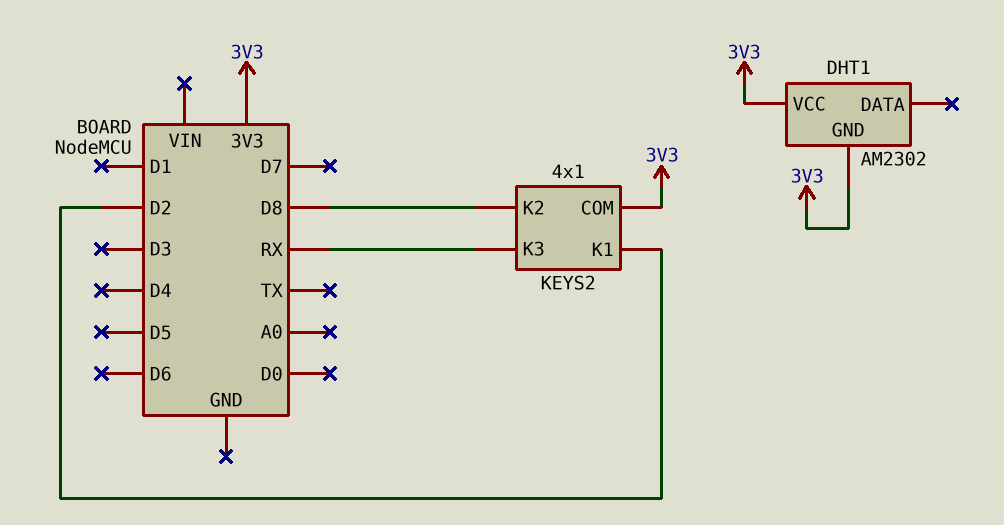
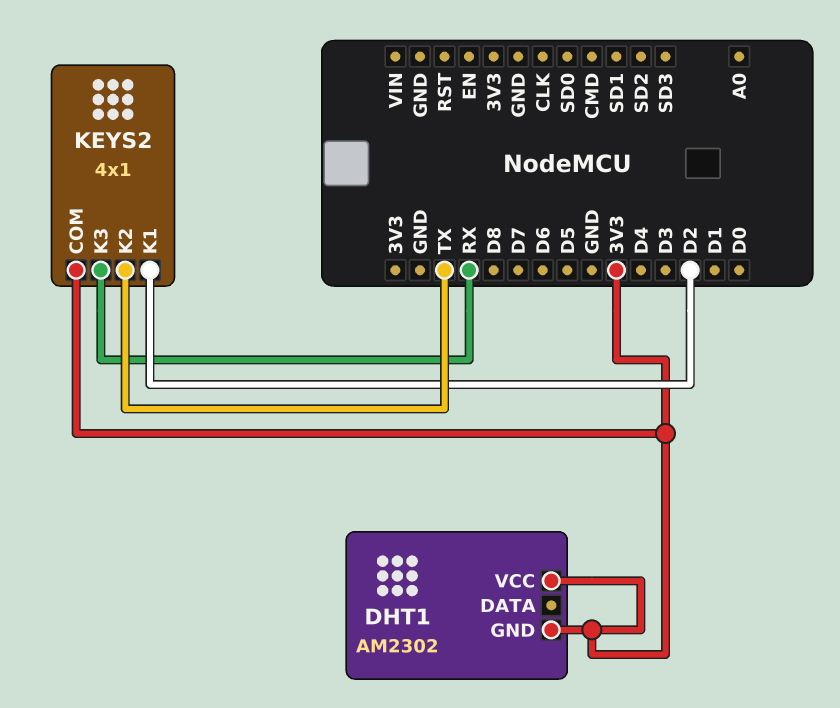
KEYS2 pin K2: D8 -> TX

